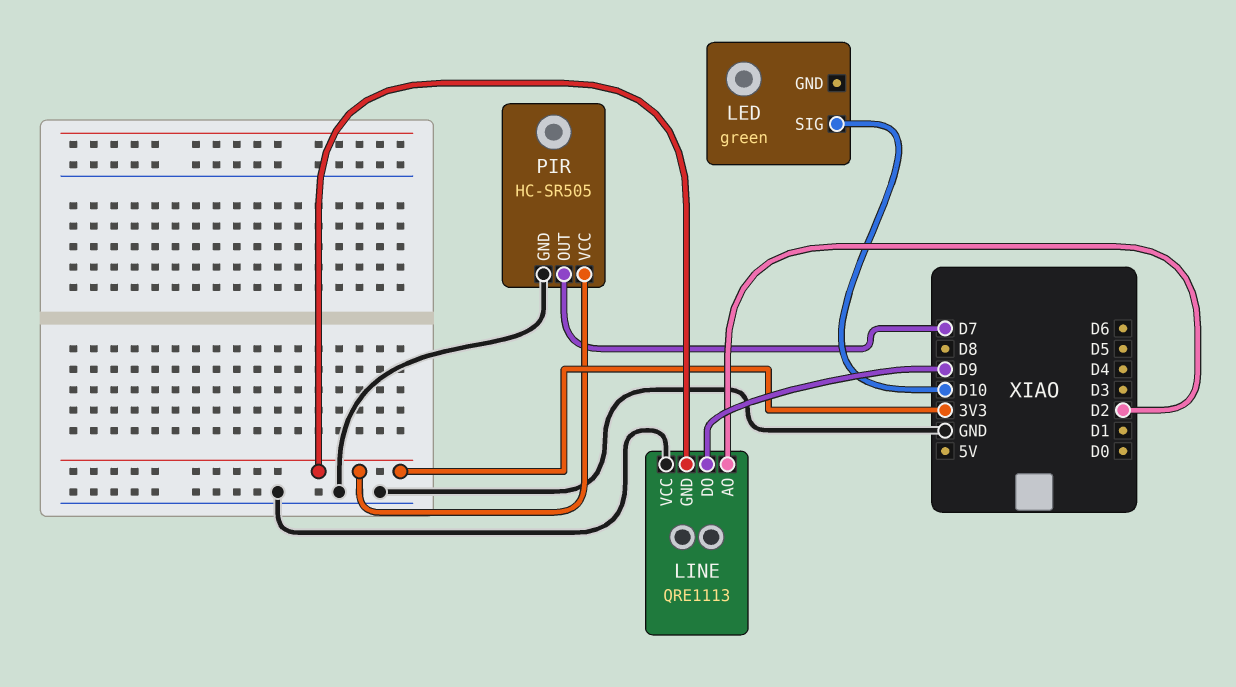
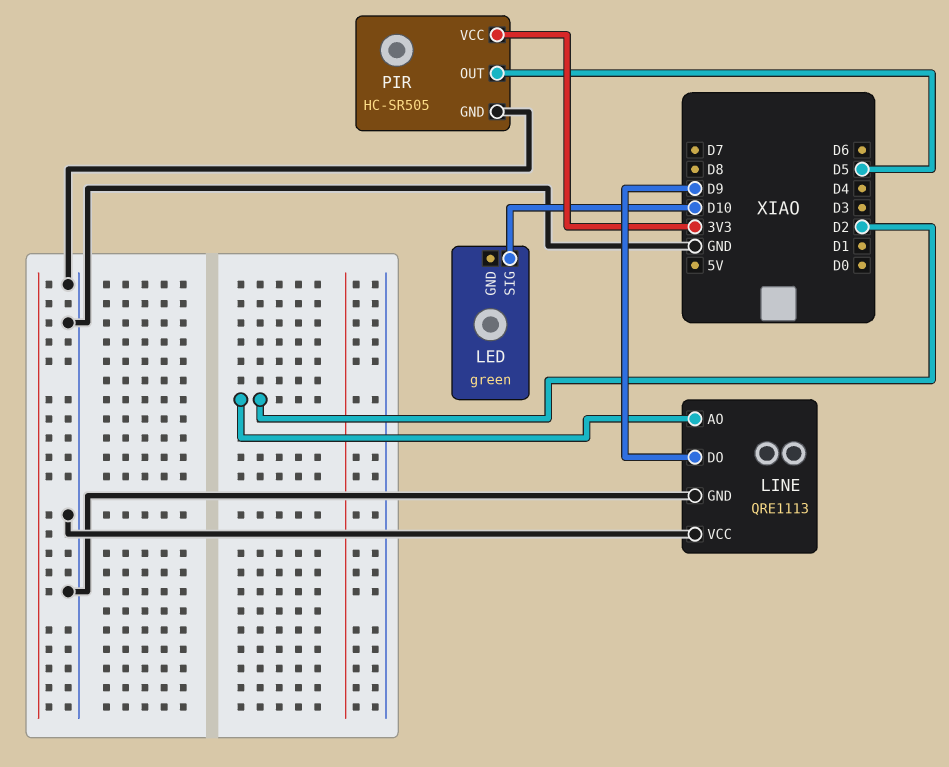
LINE pin GND: 3V3 -> GND
PIR pin OUT: D7 -> D5

